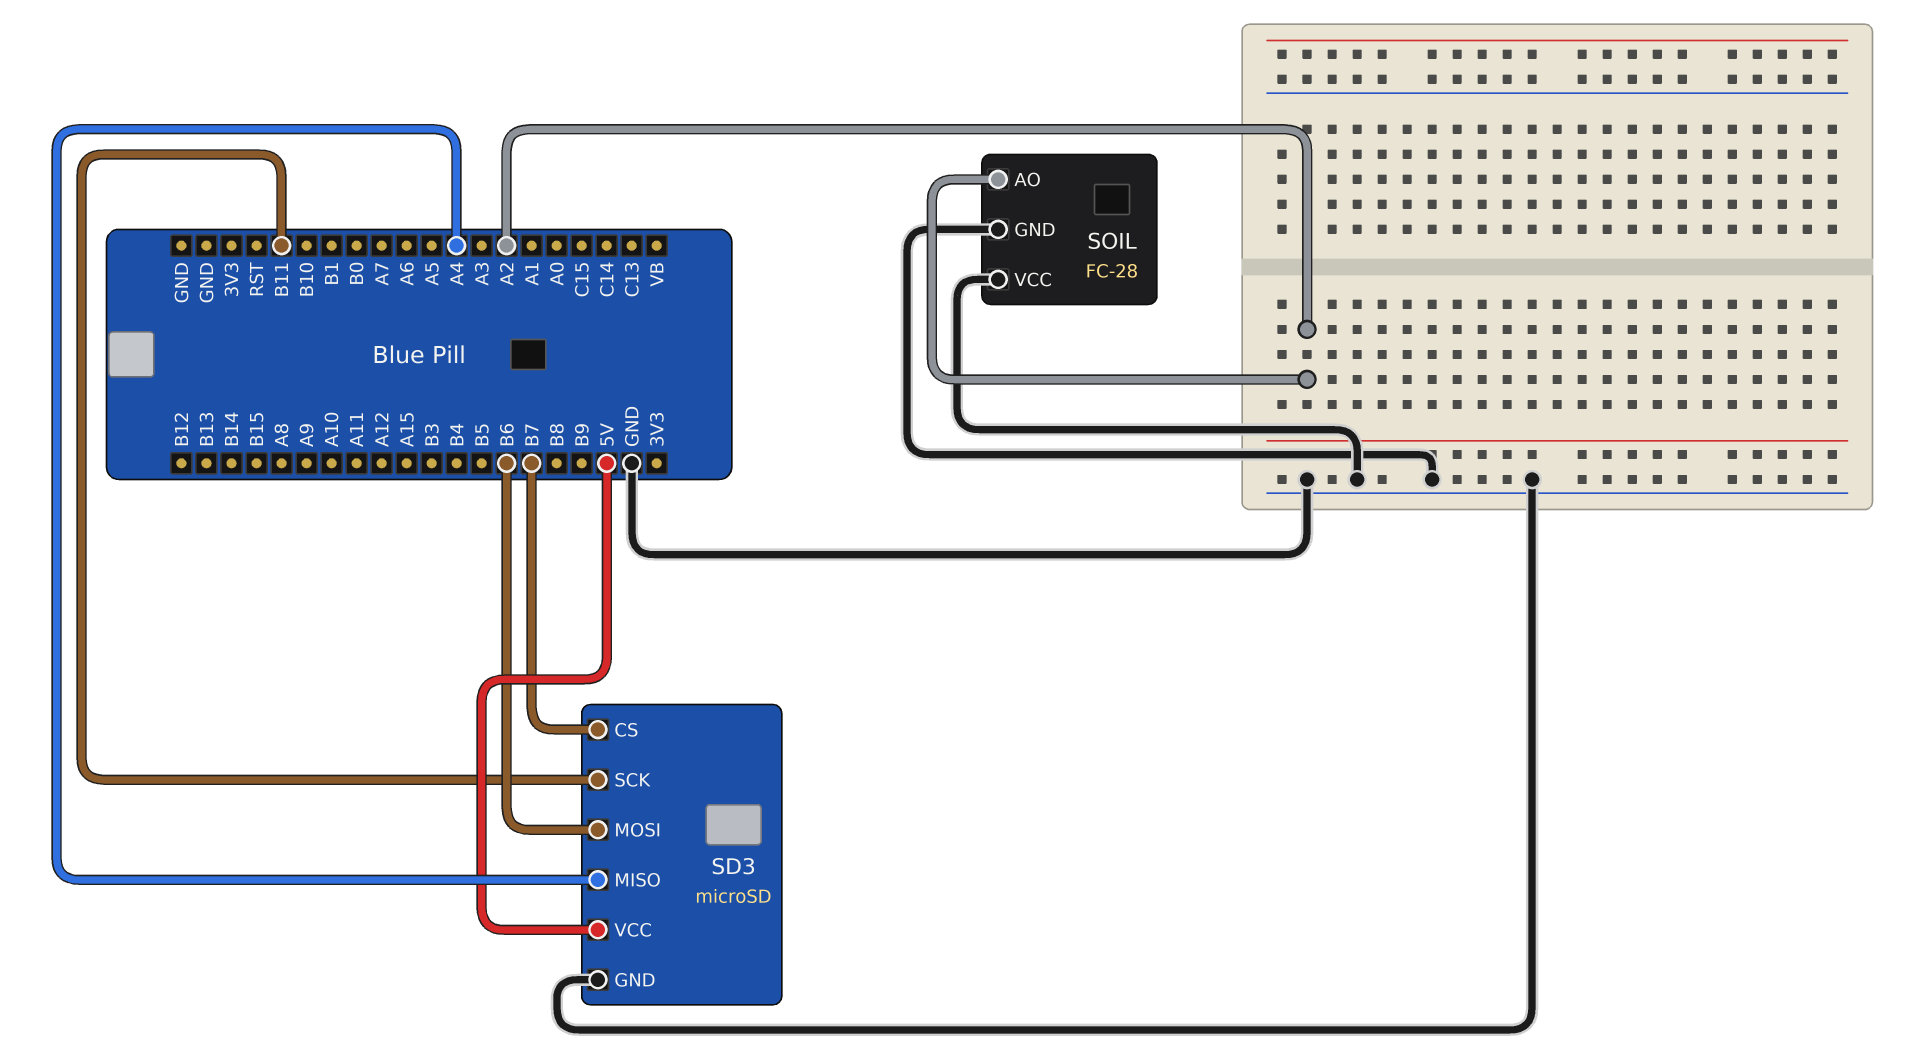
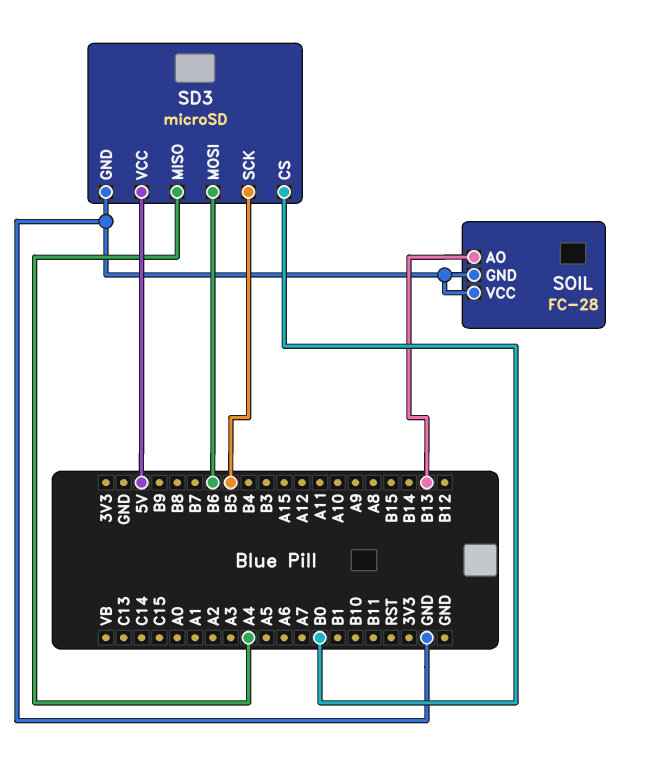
SD3 pin CS: B7 -> B0
SD3 pin SCK: B11 -> B5
SOIL pin AO: A2 -> B13

